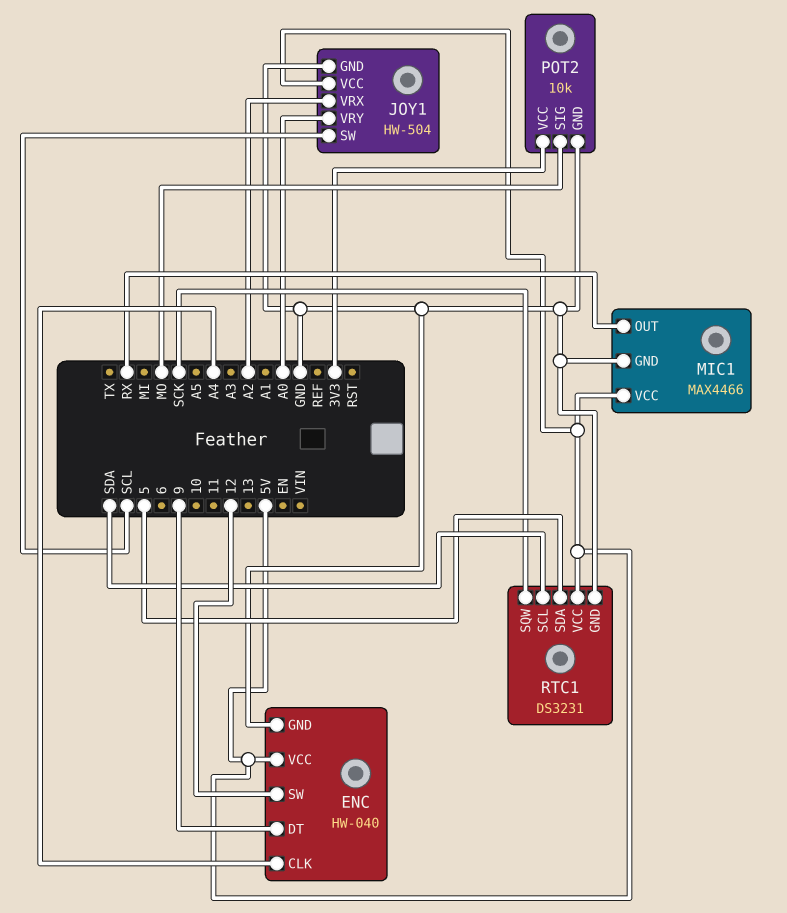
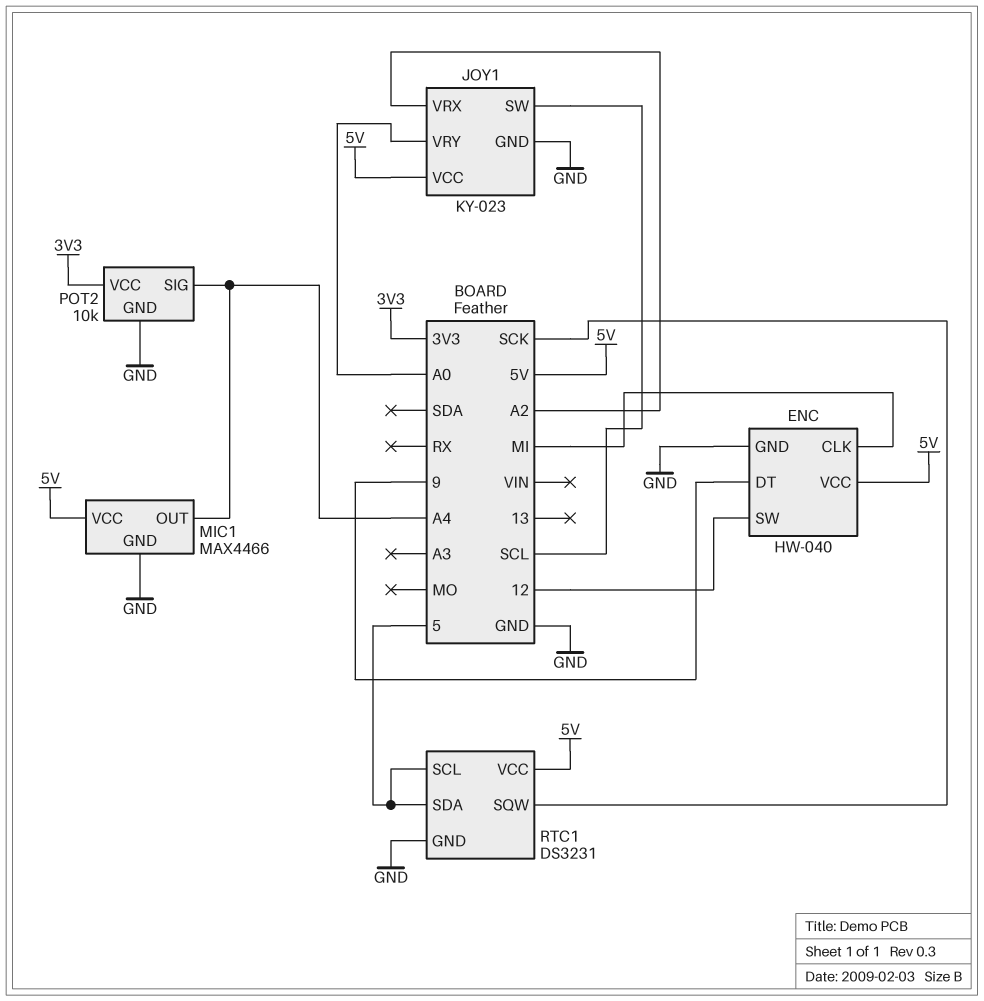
ENC pin CLK: A4 -> MI
JOY1: HW-504 -> KY-023
MIC1 pin OUT: RX -> A4
POT2 pin SIG: MO -> A4
RTC1 pin SCL: SDA -> 5

